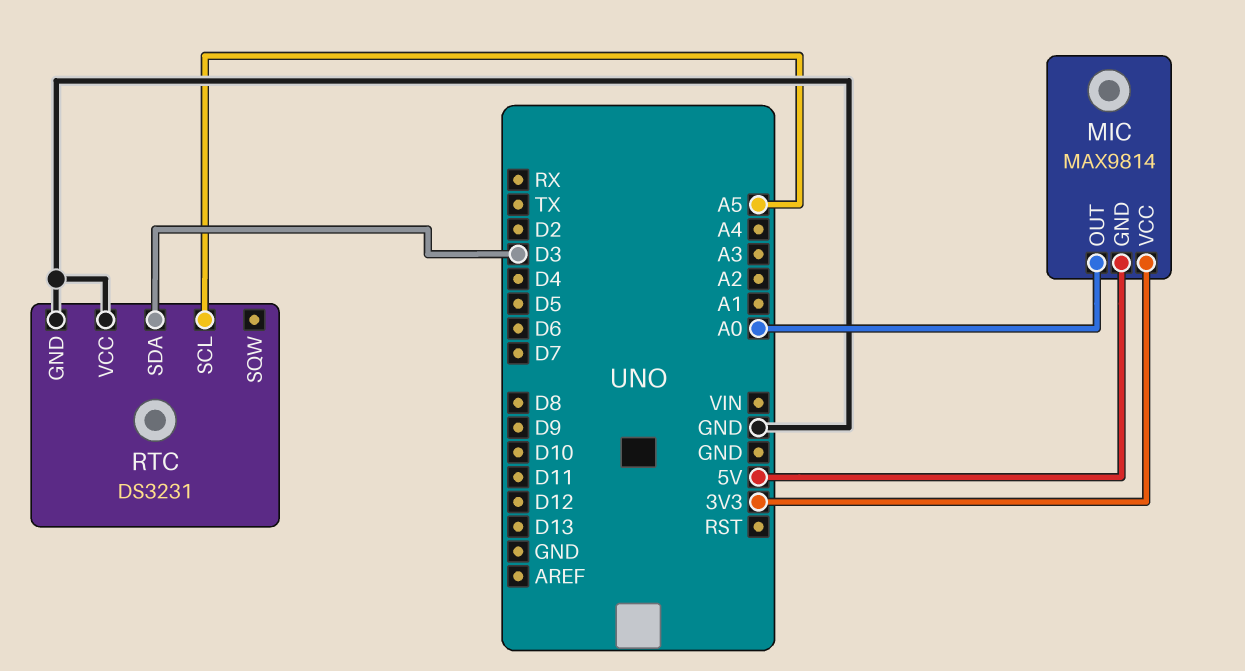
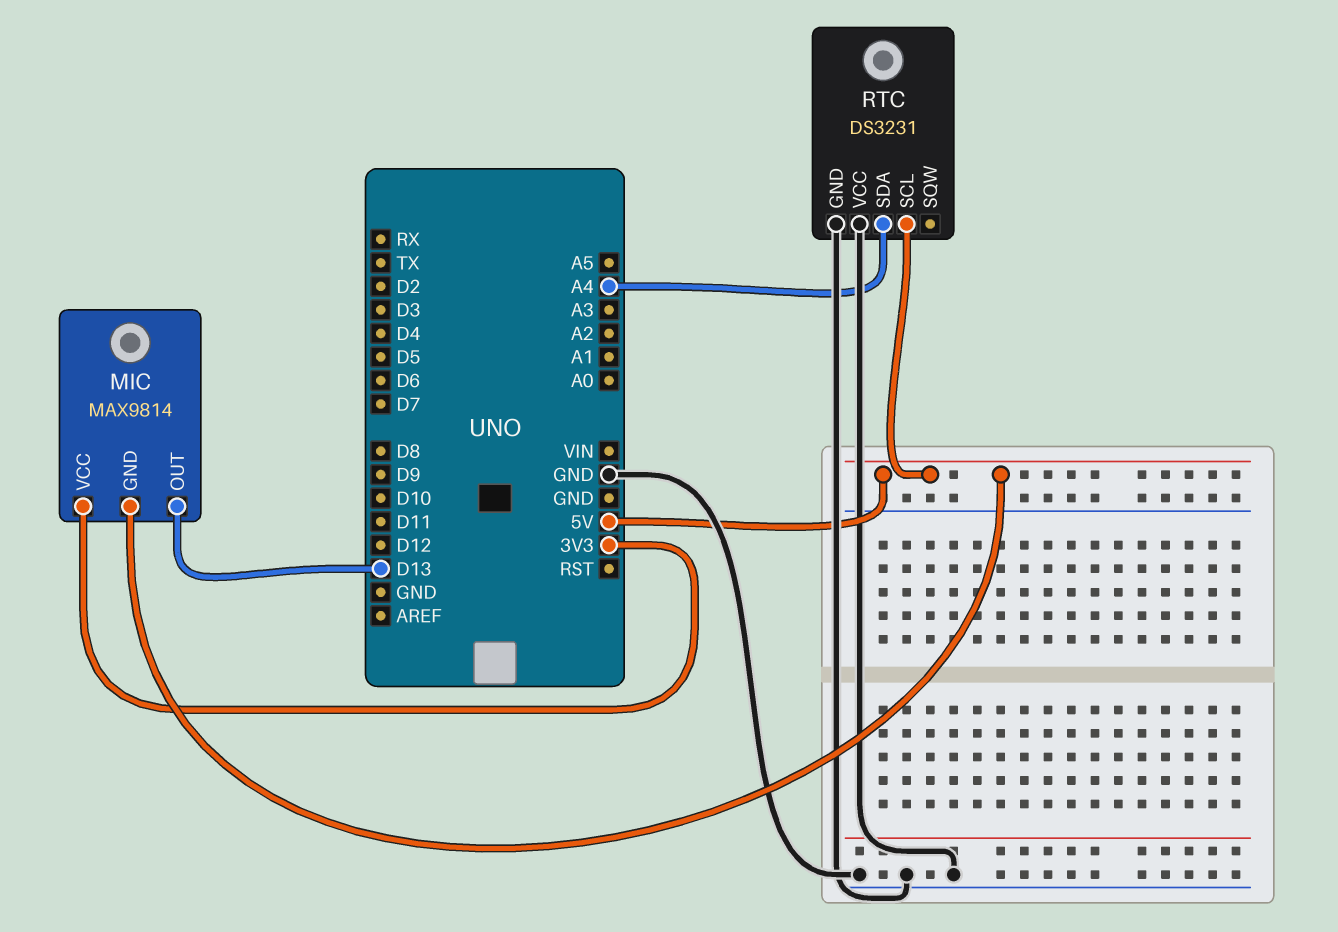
MIC pin OUT: A0 -> D13
RTC pin SCL: A5 -> 5V
RTC pin SDA: D3 -> A4

